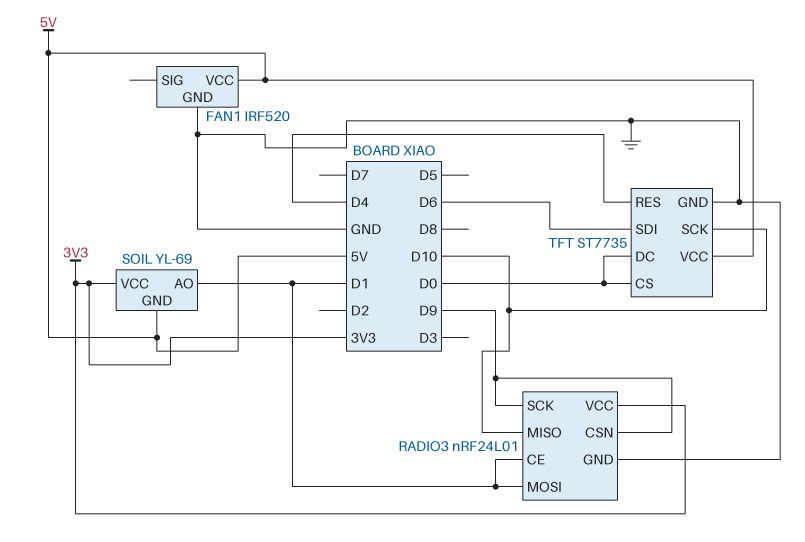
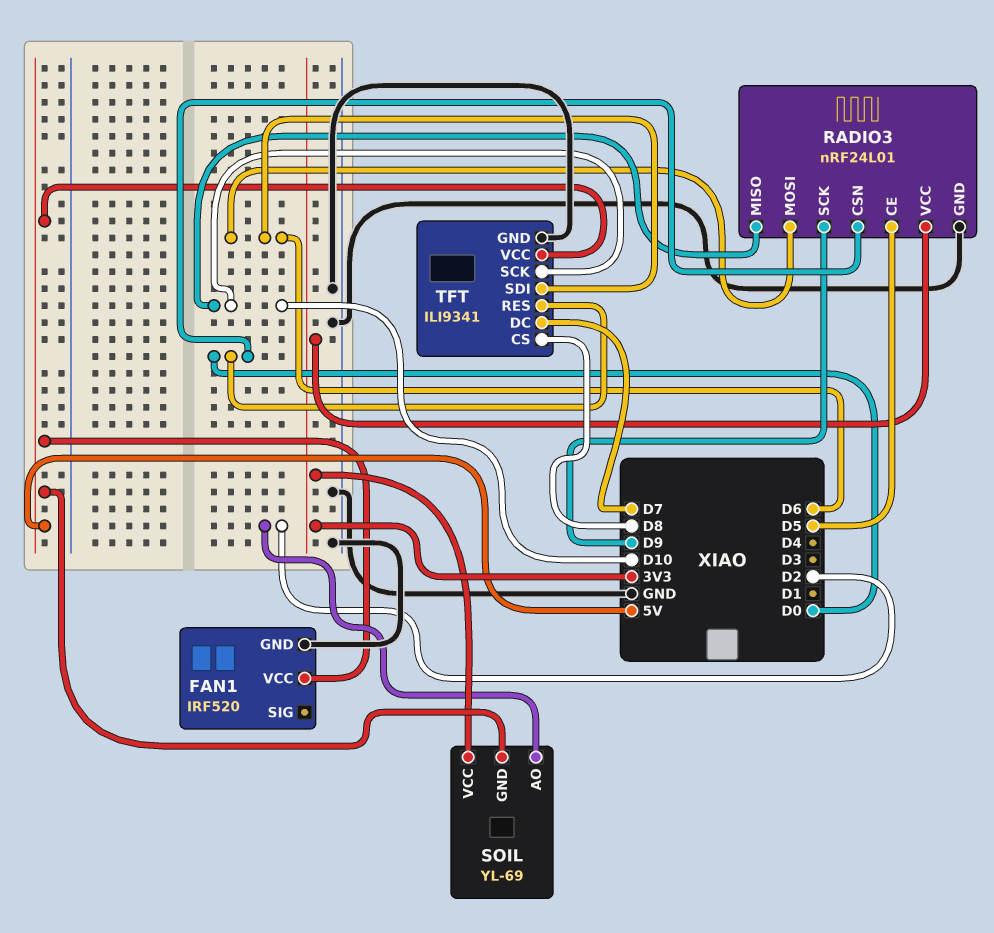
RADIO3 pin CE: D1 -> D5
RADIO3 pin CSN: D9 -> D0
RADIO3 pin MOSI: D1 -> D6
SOIL pin AO: D1 -> D2
TFT: ST7735 -> ILI9341
TFT pin CS: D0 -> D8
TFT pin DC: D0 -> D7
TFT pin RES: D4 -> D0

